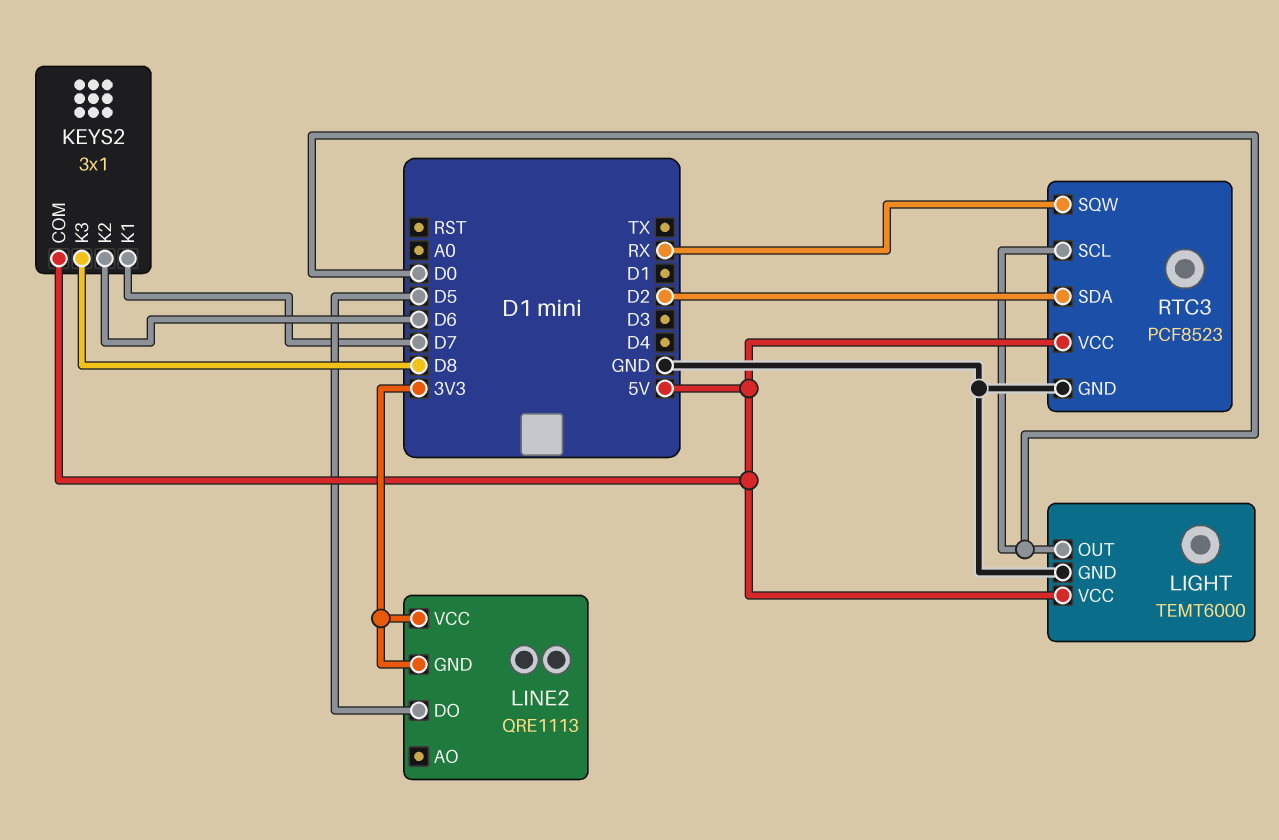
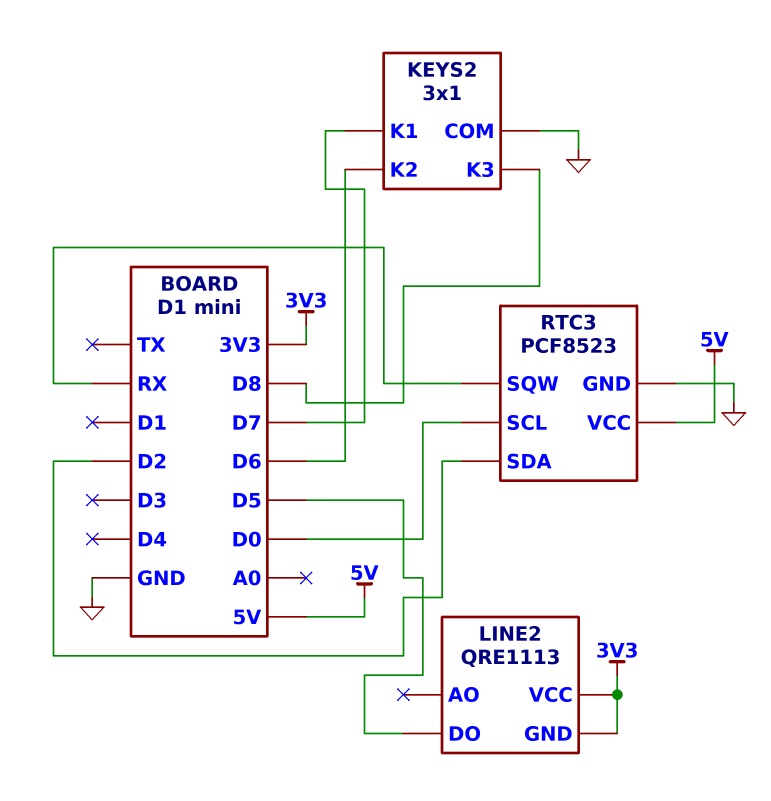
KEYS2 pin COM: 5V -> GND
LIGHT: TEMT6000 -> none
LIGHT pin GND: GND -> none
LIGHT pin OUT: D0 -> none
LIGHT pin VCC: 5V -> none

